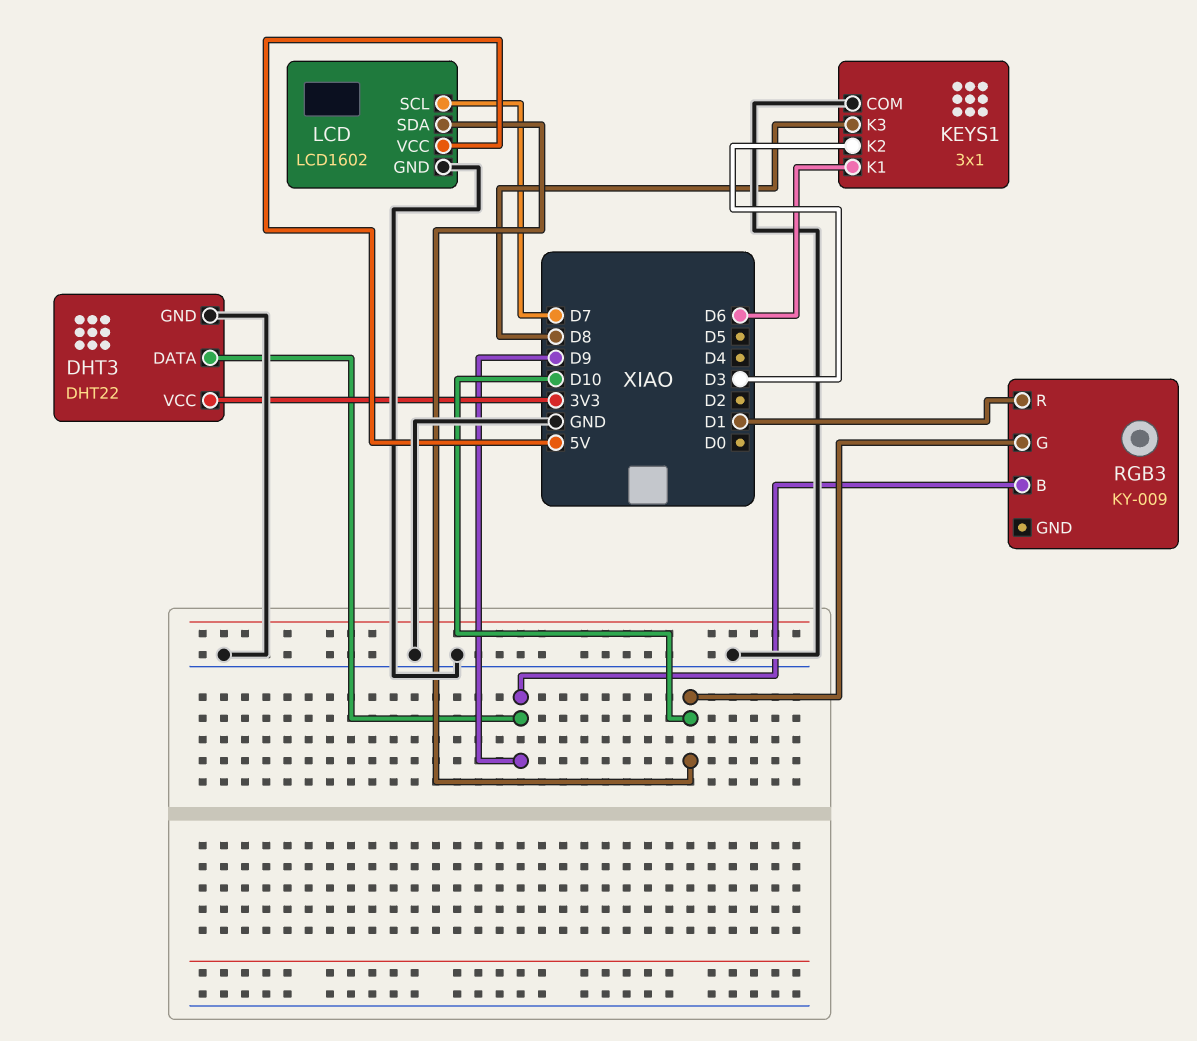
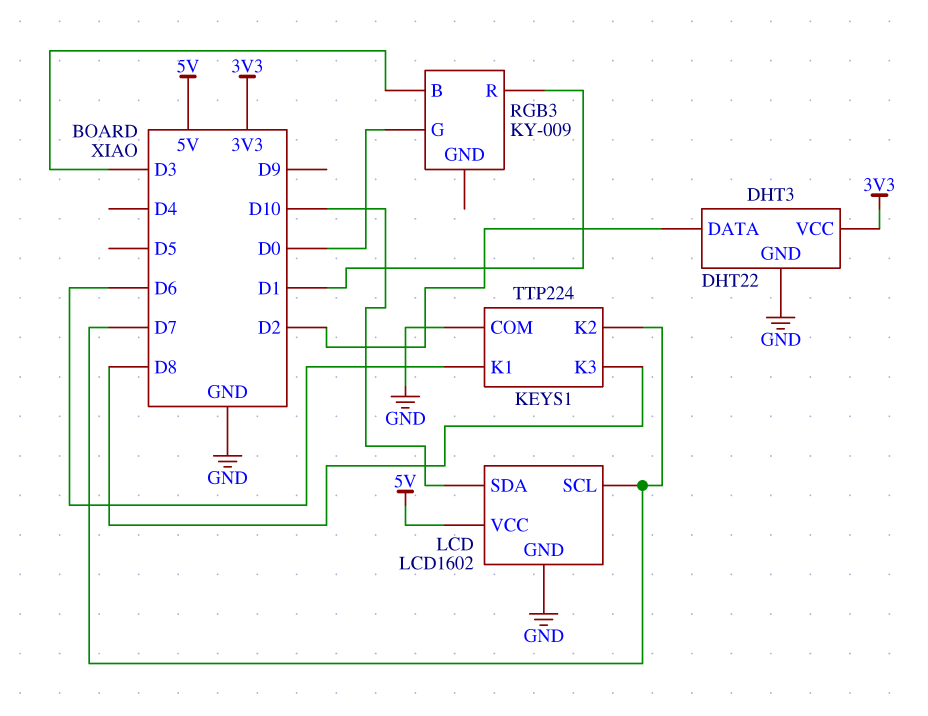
DHT3 pin DATA: D9 -> D2
KEYS1: 3x1 -> TTP224
KEYS1 pin K2: D3 -> D7
RGB3 pin B: D9 -> D3
RGB3 pin G: D10 -> D0

